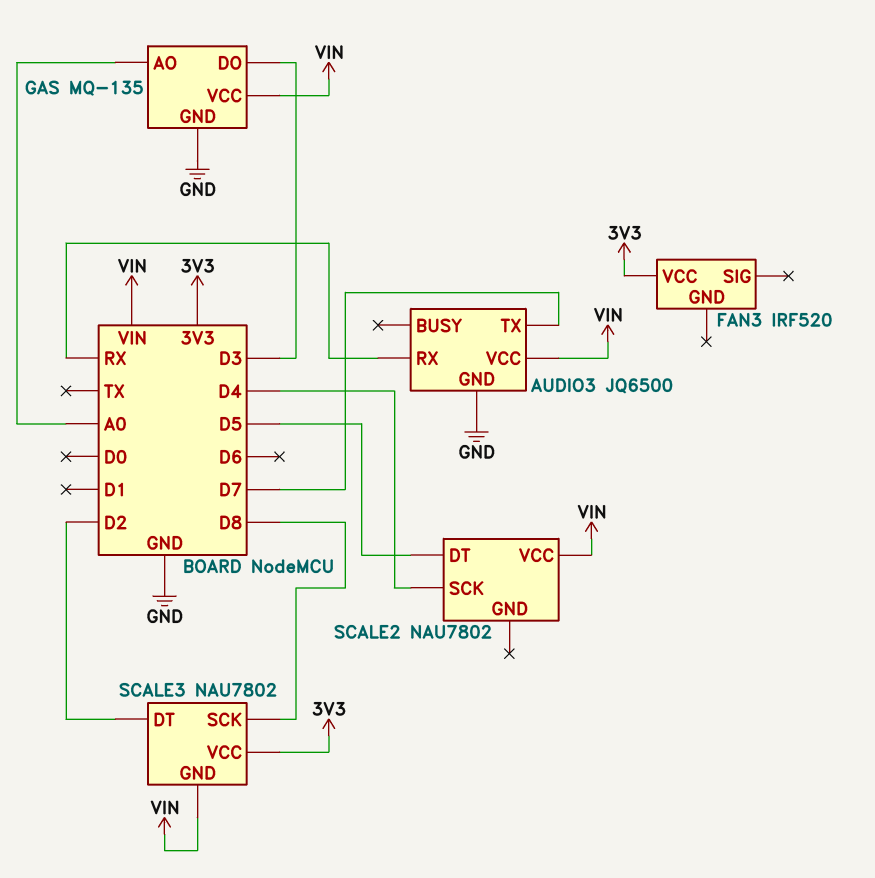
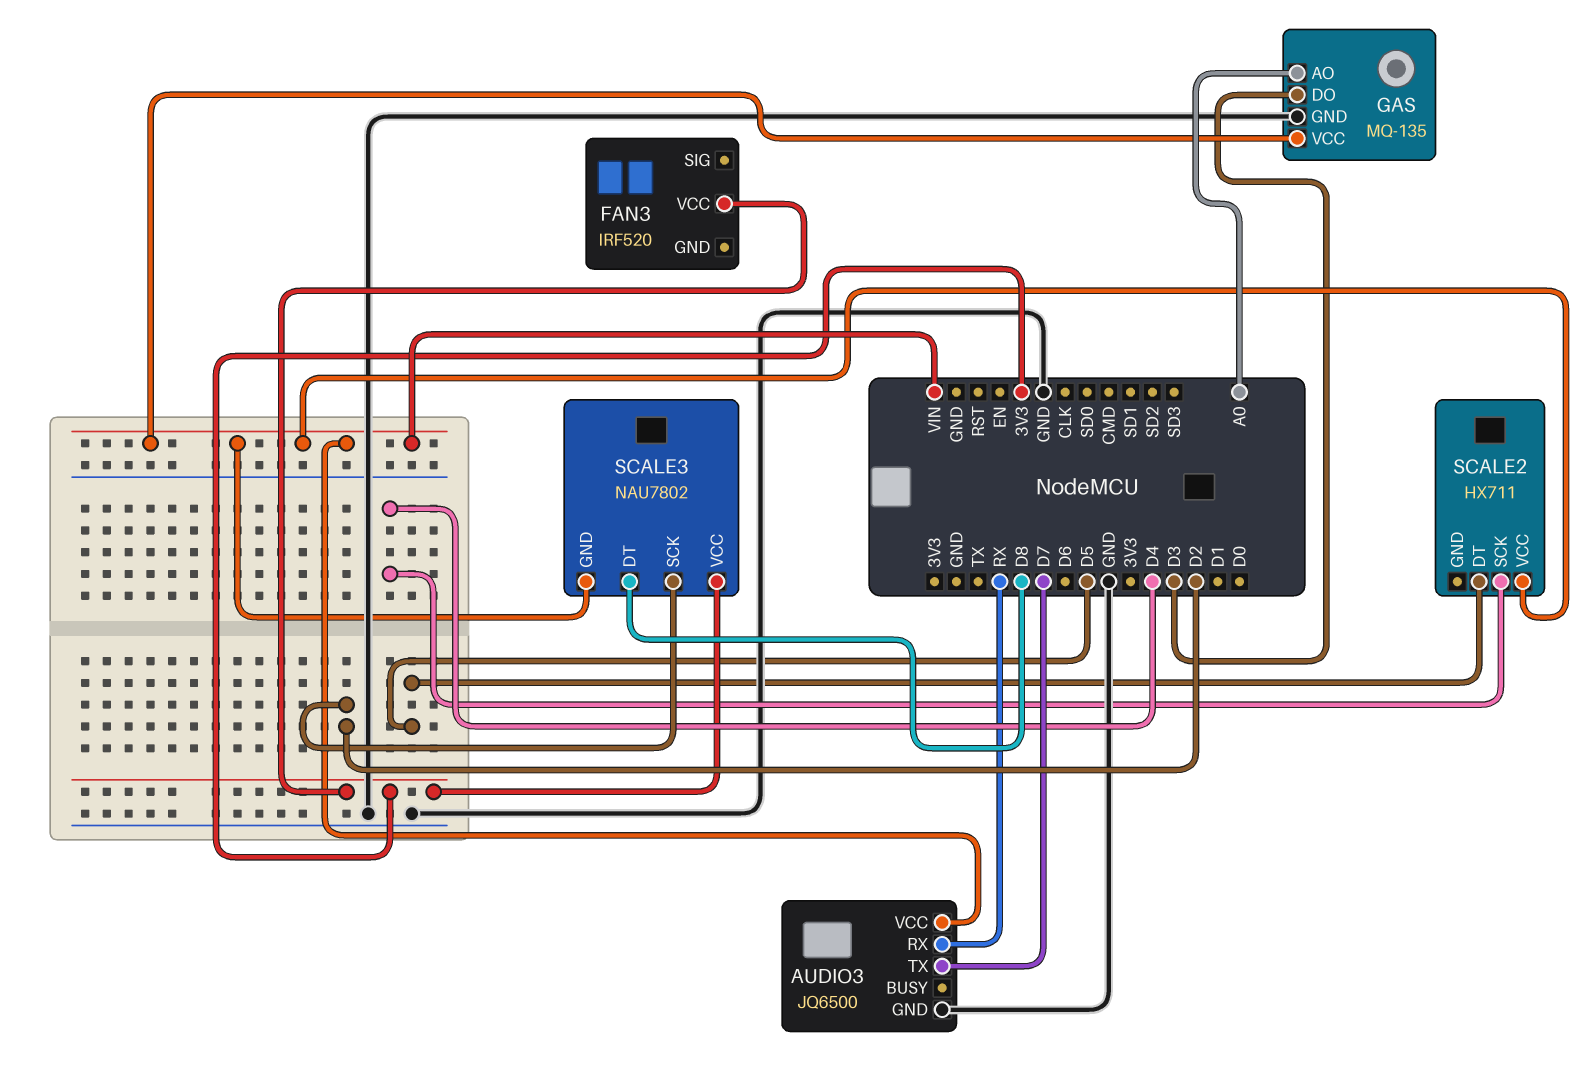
SCALE2: NAU7802 -> HX711
SCALE3 pin DT: D2 -> D8
SCALE3 pin SCK: D8 -> D2

